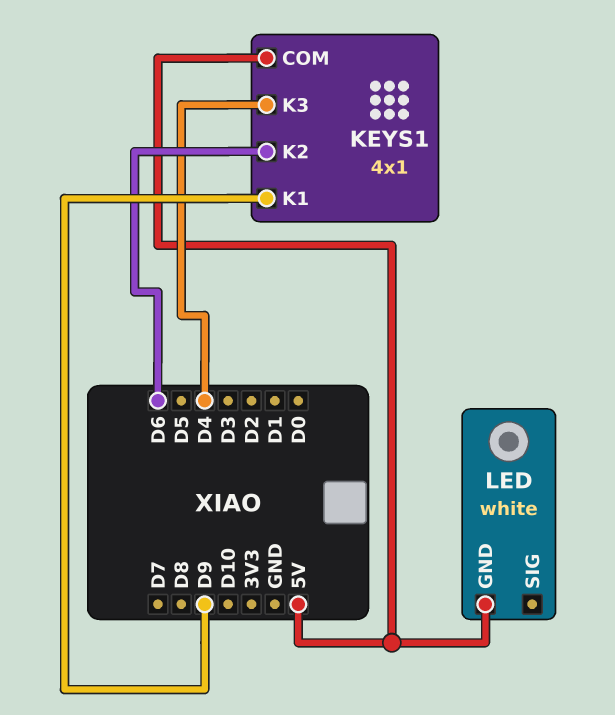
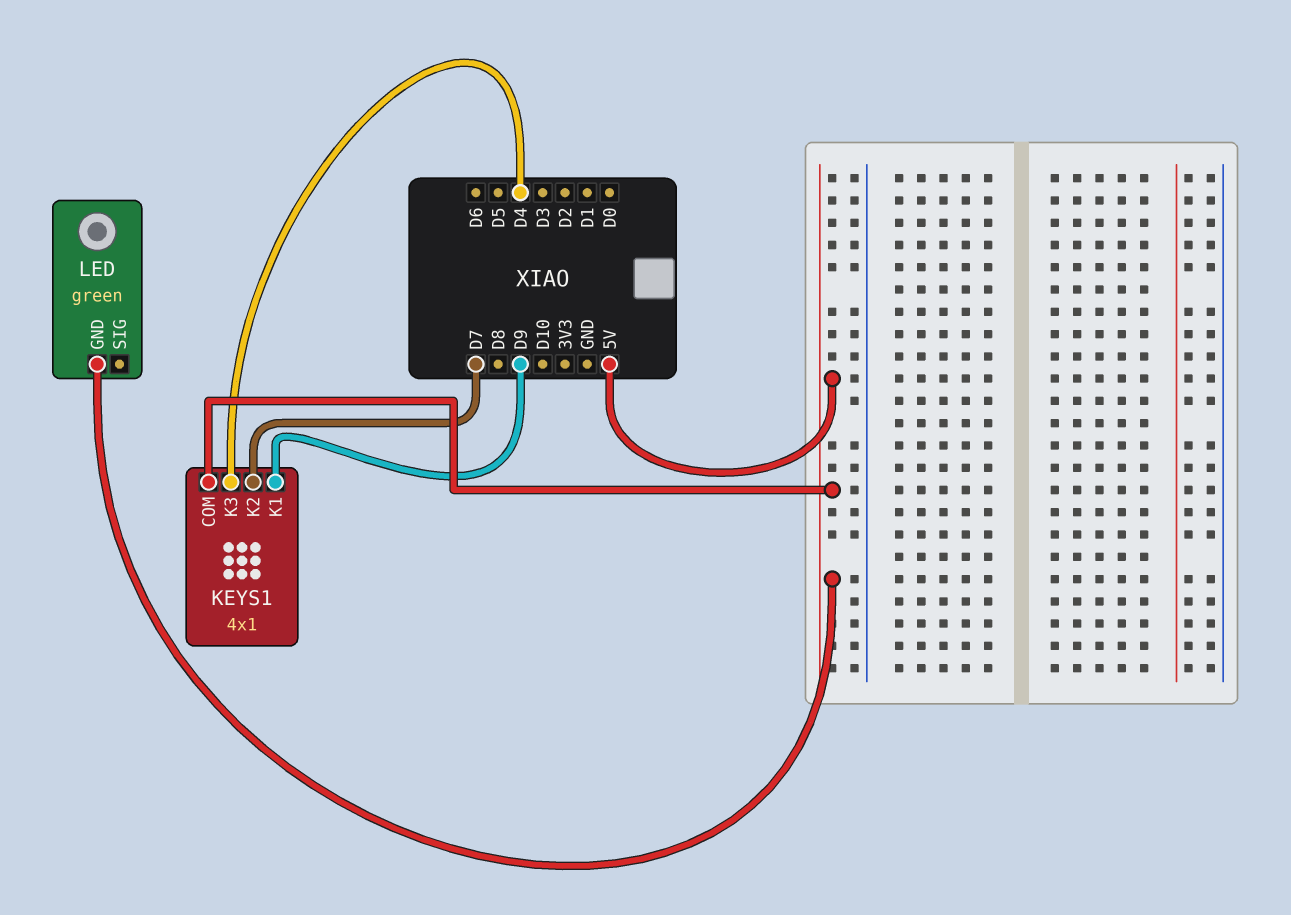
KEYS1 pin K2: D6 -> D7
LED: white -> green

